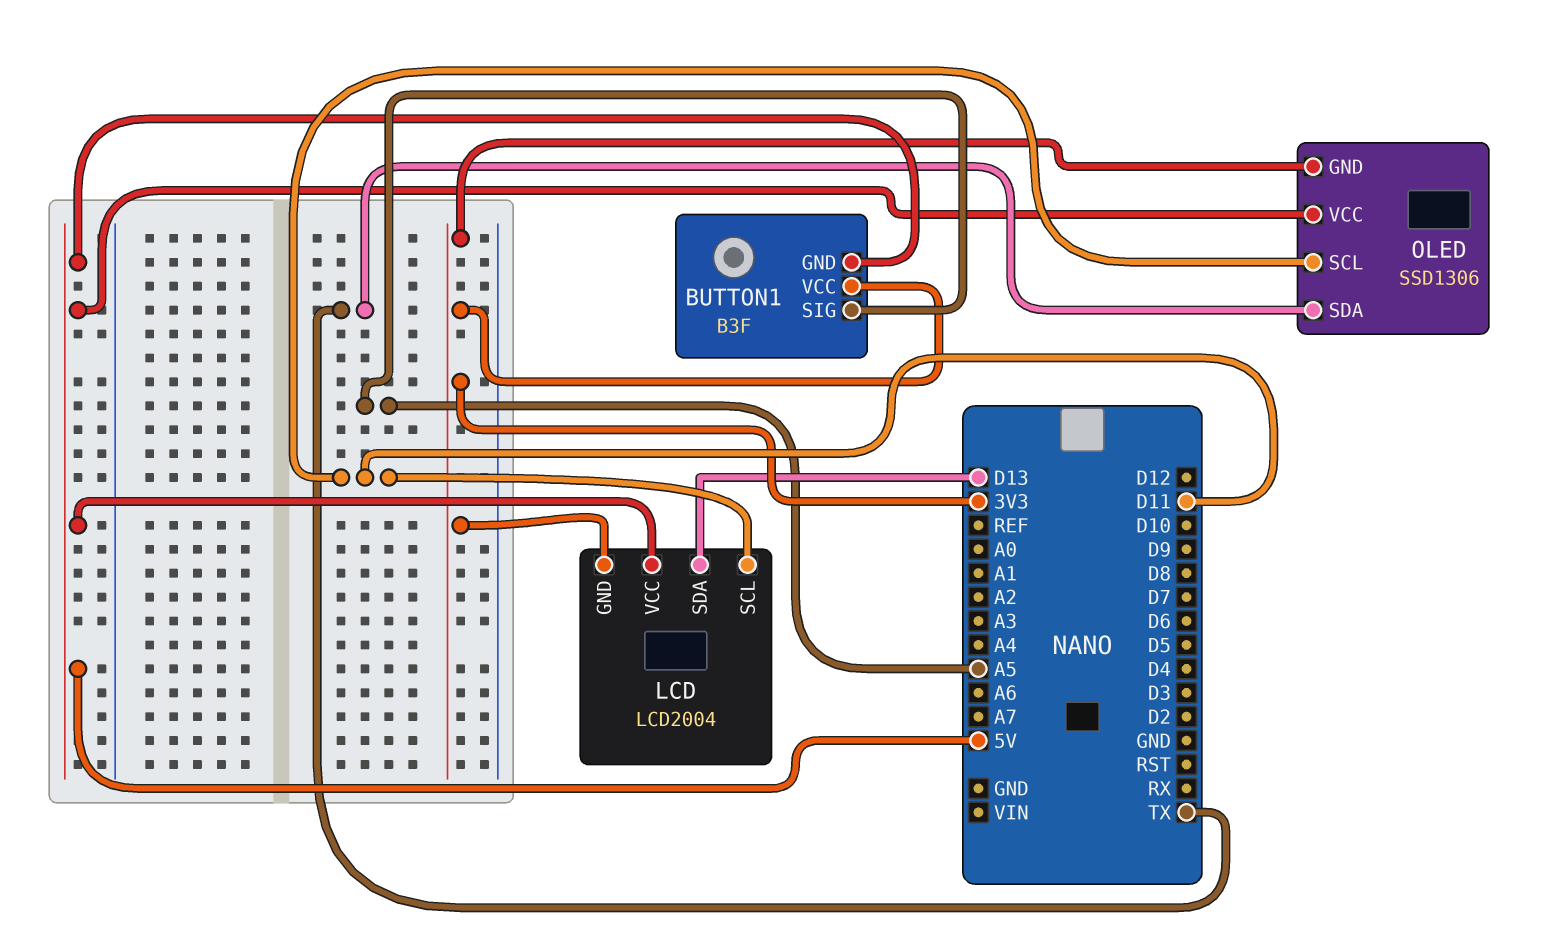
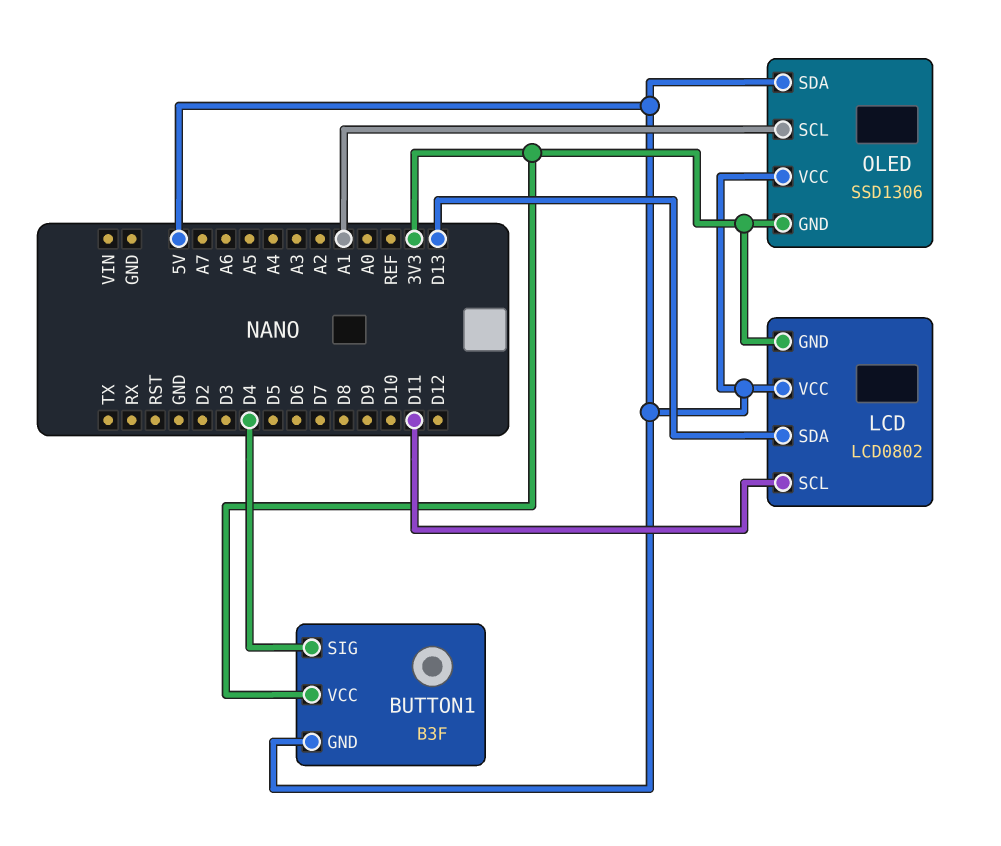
BUTTON1 pin SIG: A5 -> D4
LCD: LCD2004 -> LCD0802
OLED pin SCL: D11 -> A1
OLED pin SDA: TX -> 5V

